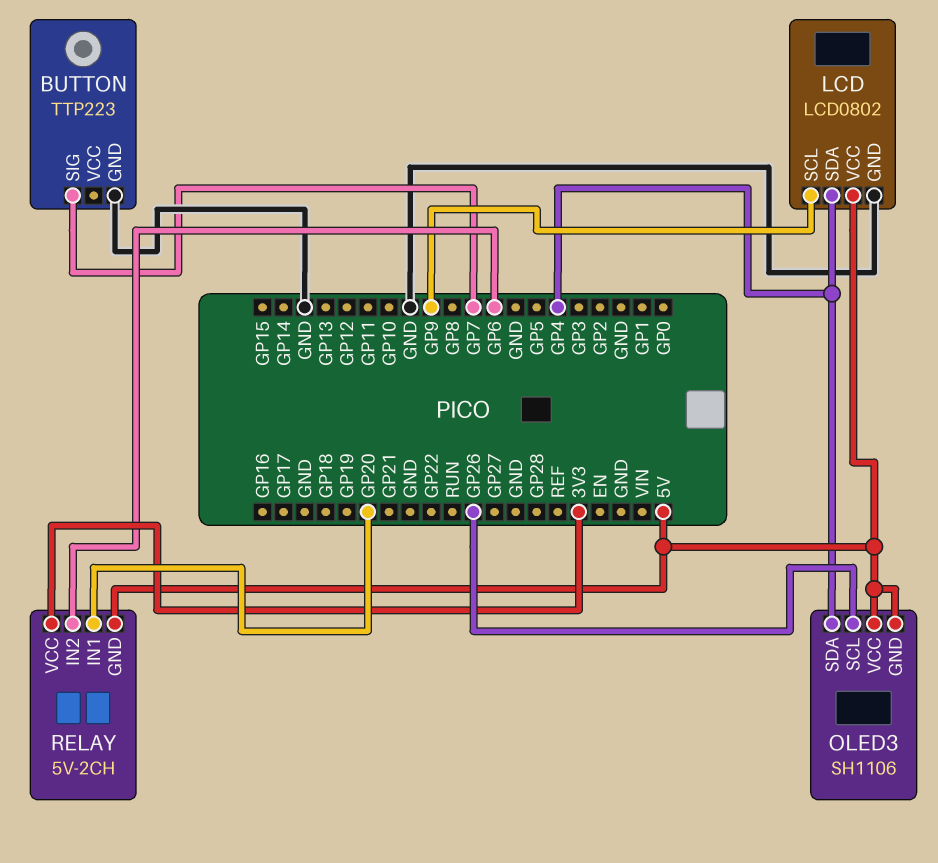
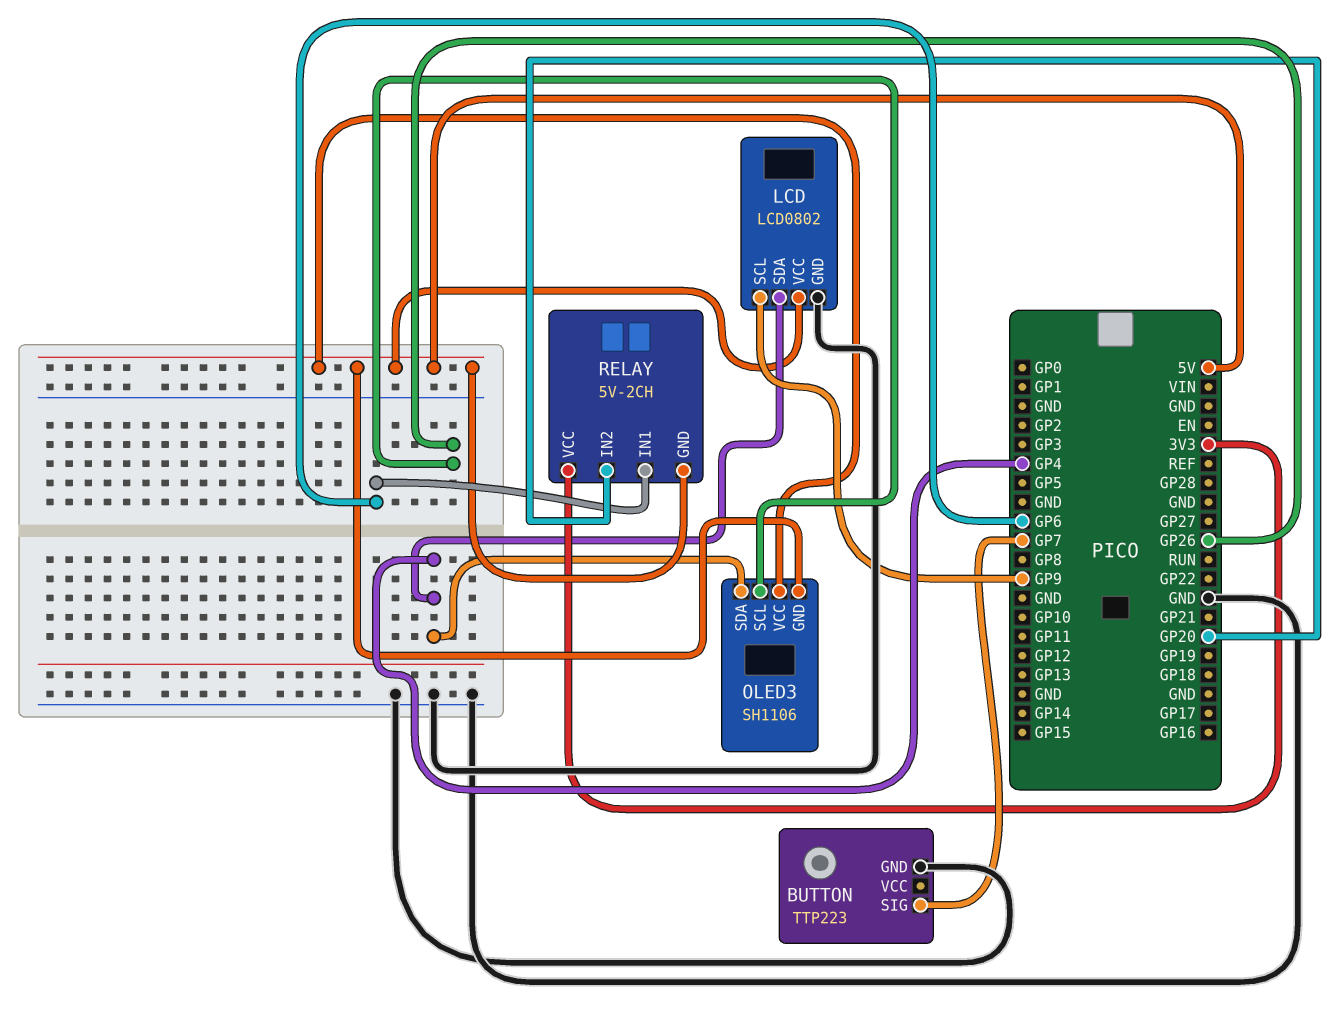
RELAY pin IN1: GP20 -> GP6
RELAY pin IN2: GP6 -> GP20

